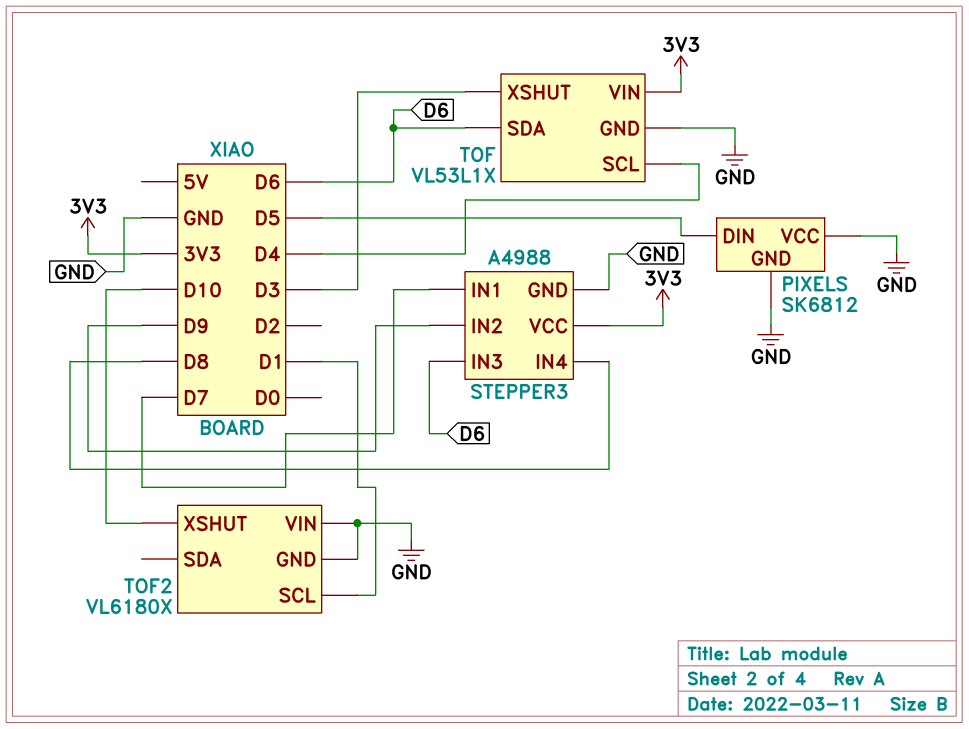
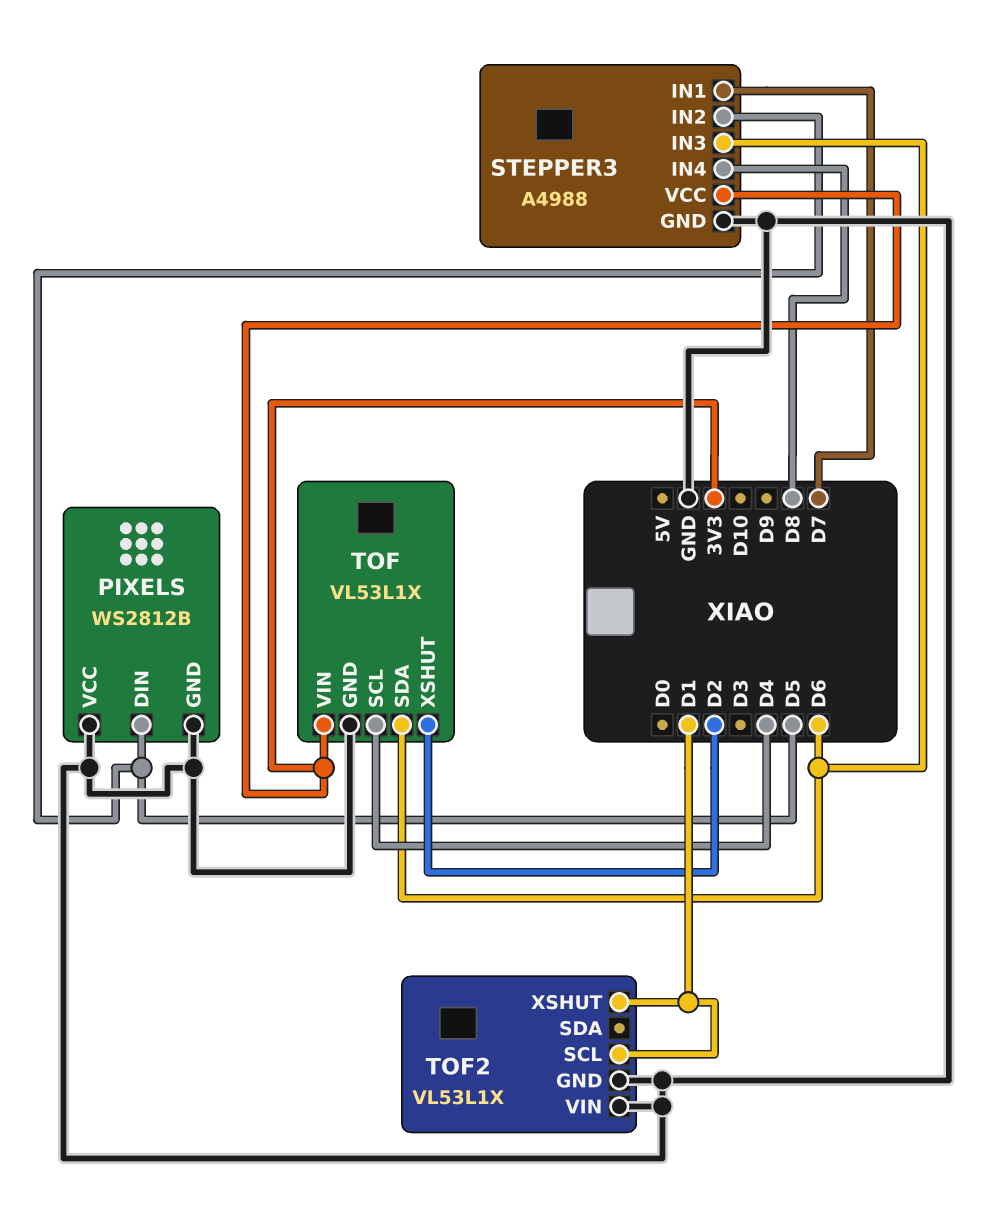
PIXELS: SK6812 -> WS2812B
STEPPER3 pin IN2: D9 -> D5
TOF pin XSHUT: D3 -> D2
TOF2: VL6180X -> VL53L1X
TOF2 pin XSHUT: D10 -> D1

